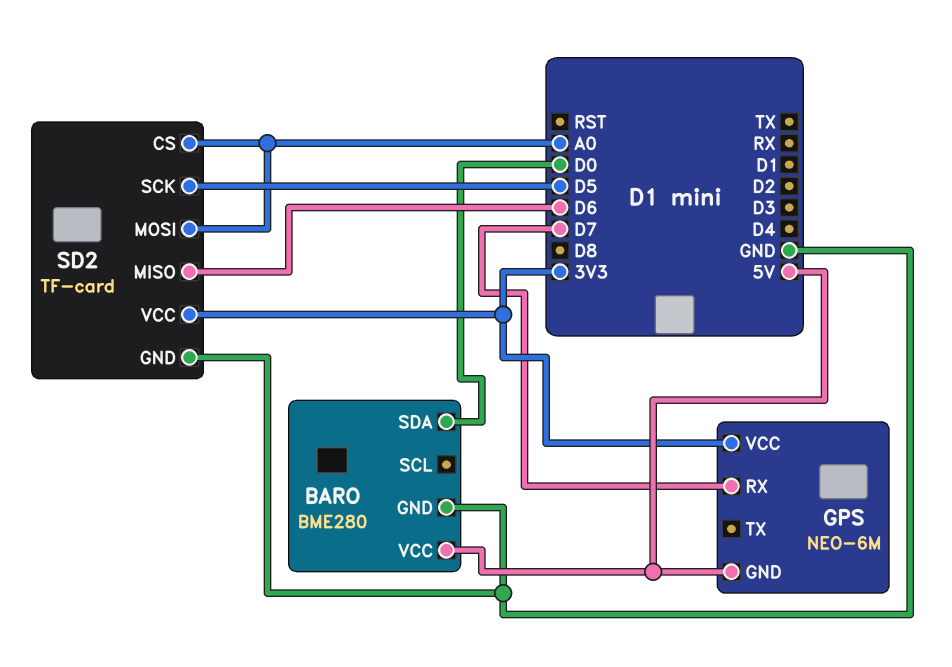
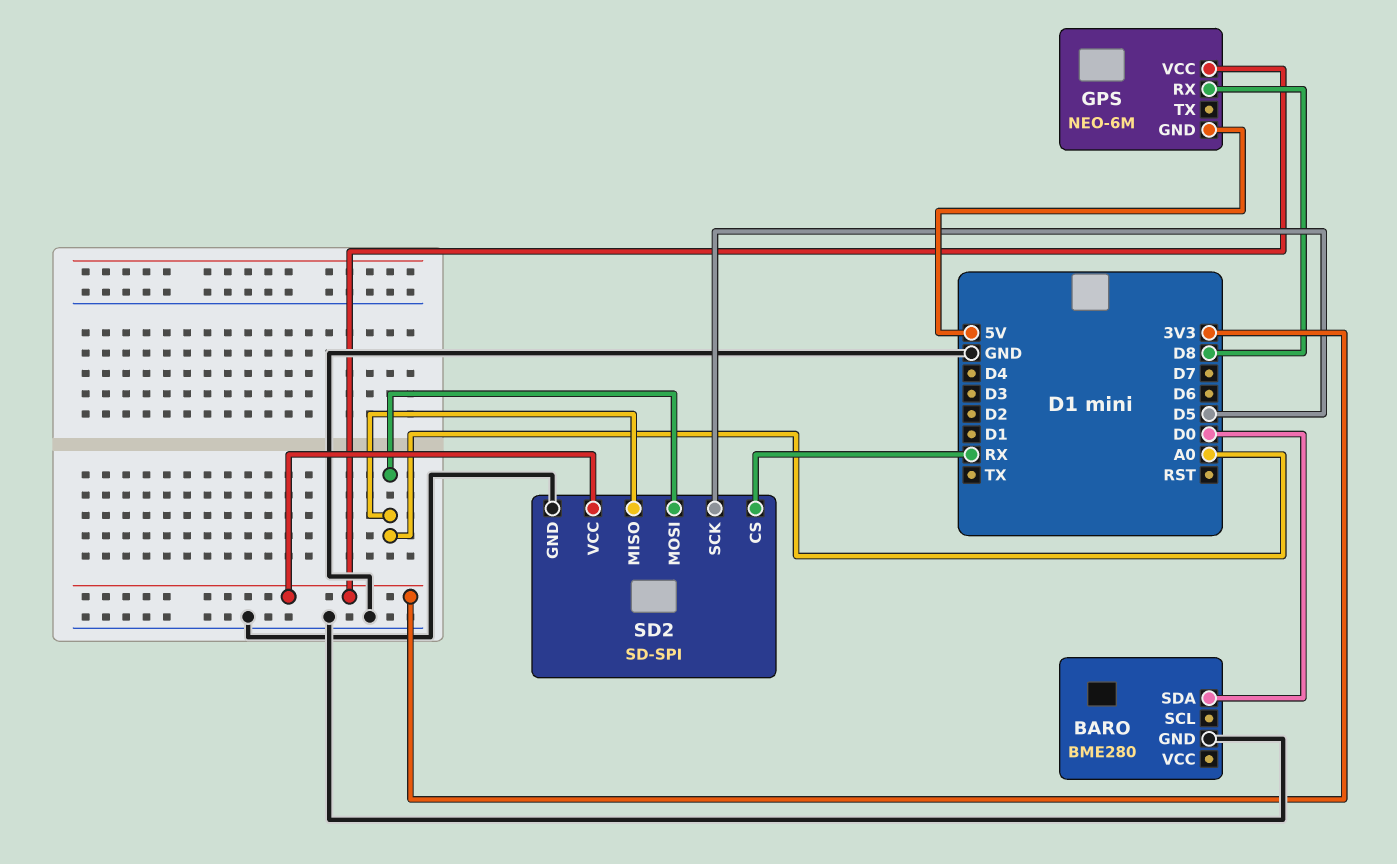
BARO pin VCC: 5V -> none
GPS pin RX: D7 -> D8
SD2: TF-card -> SD-SPI
SD2 pin CS: A0 -> RX
SD2 pin MISO: D6 -> A0

